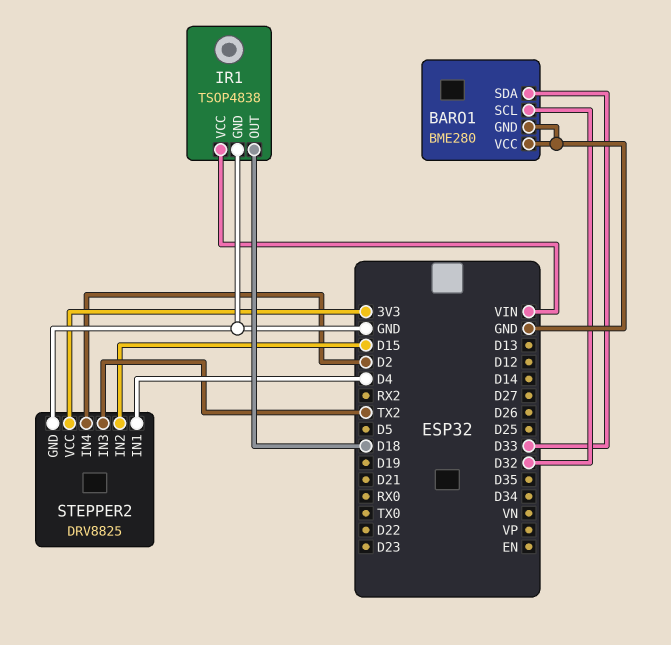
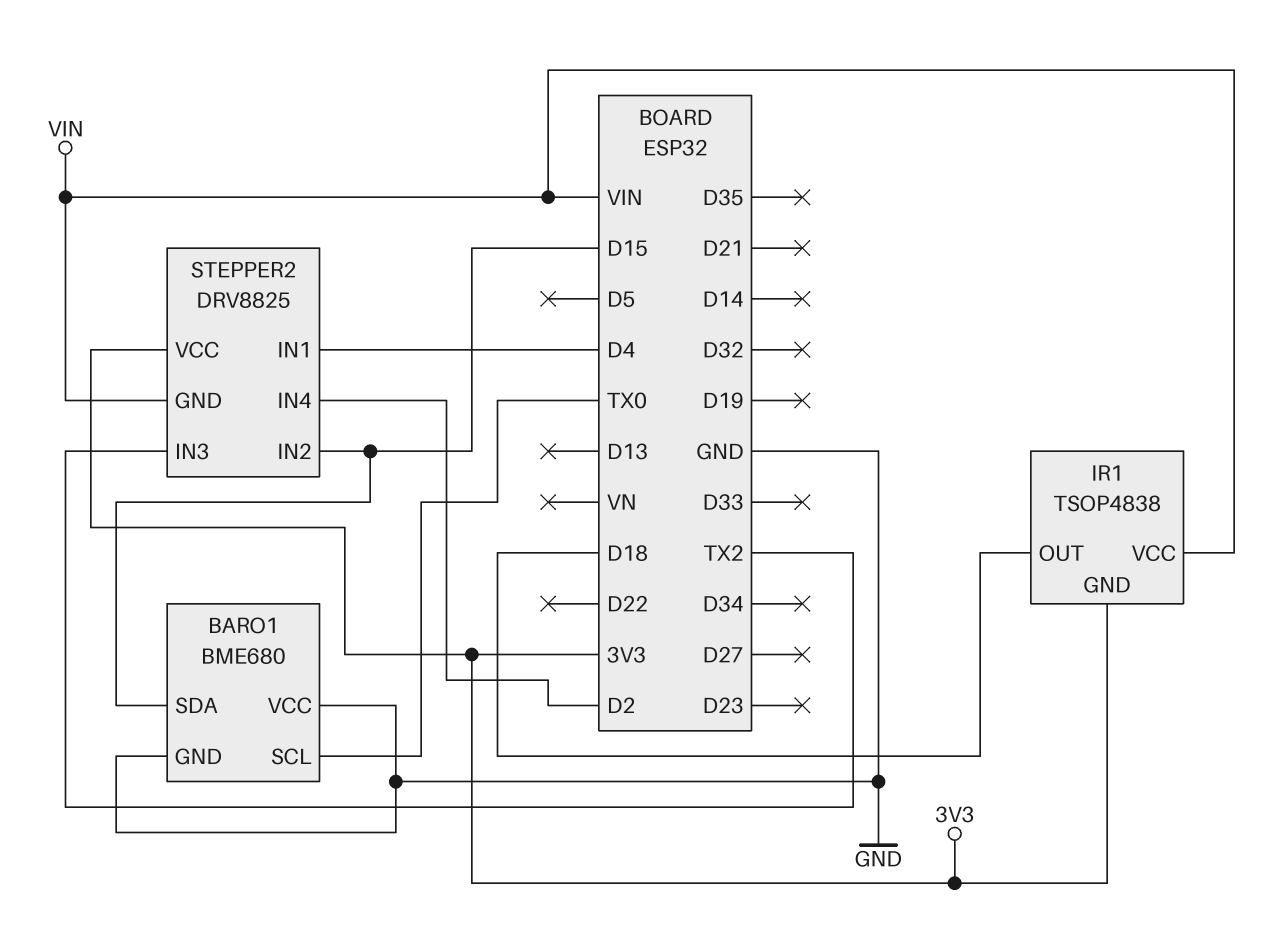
BARO1: BME280 -> BME680
BARO1 pin SCL: D32 -> TX0
BARO1 pin SDA: D33 -> D15
IR1 pin GND: GND -> 3V3
STEPPER2 pin GND: GND -> VIN

